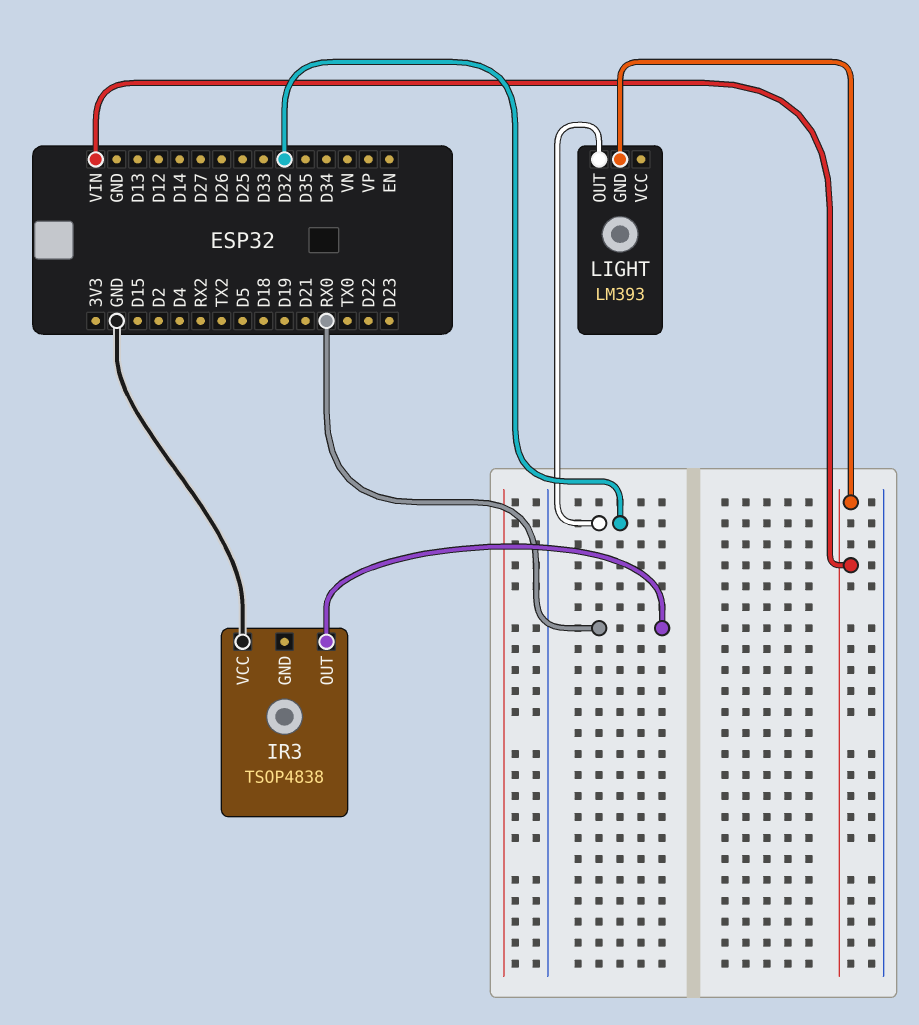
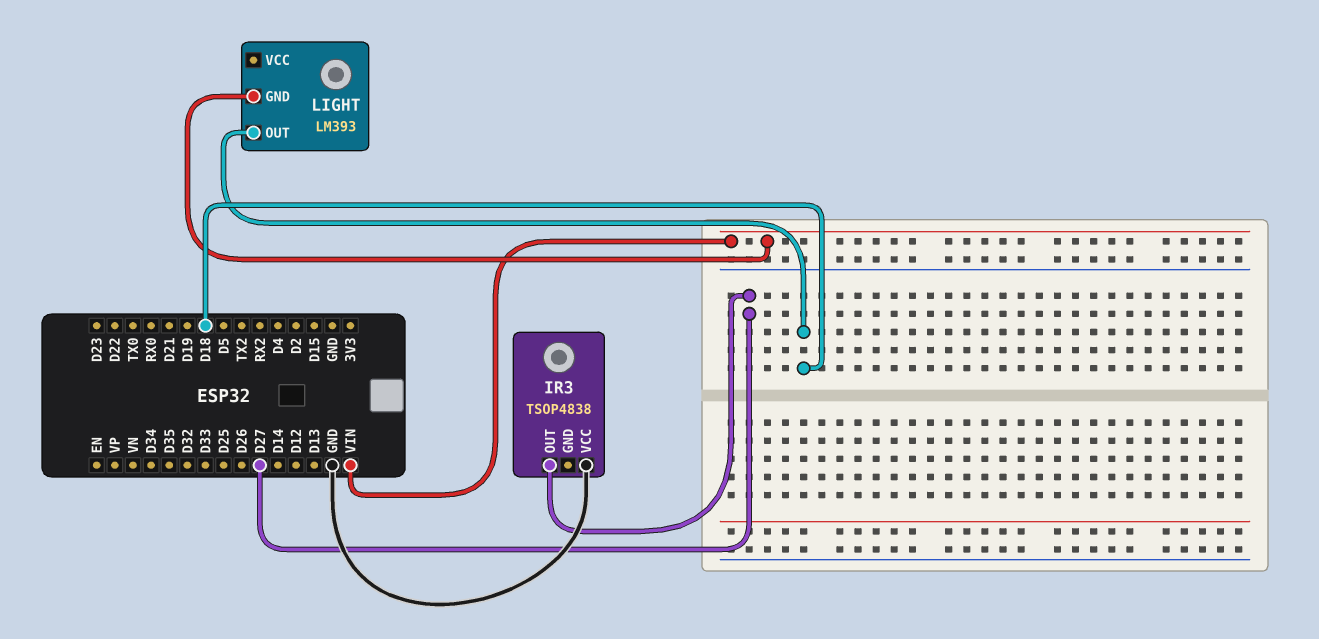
IR3 pin OUT: RX0 -> D27
LIGHT pin OUT: D32 -> D18

